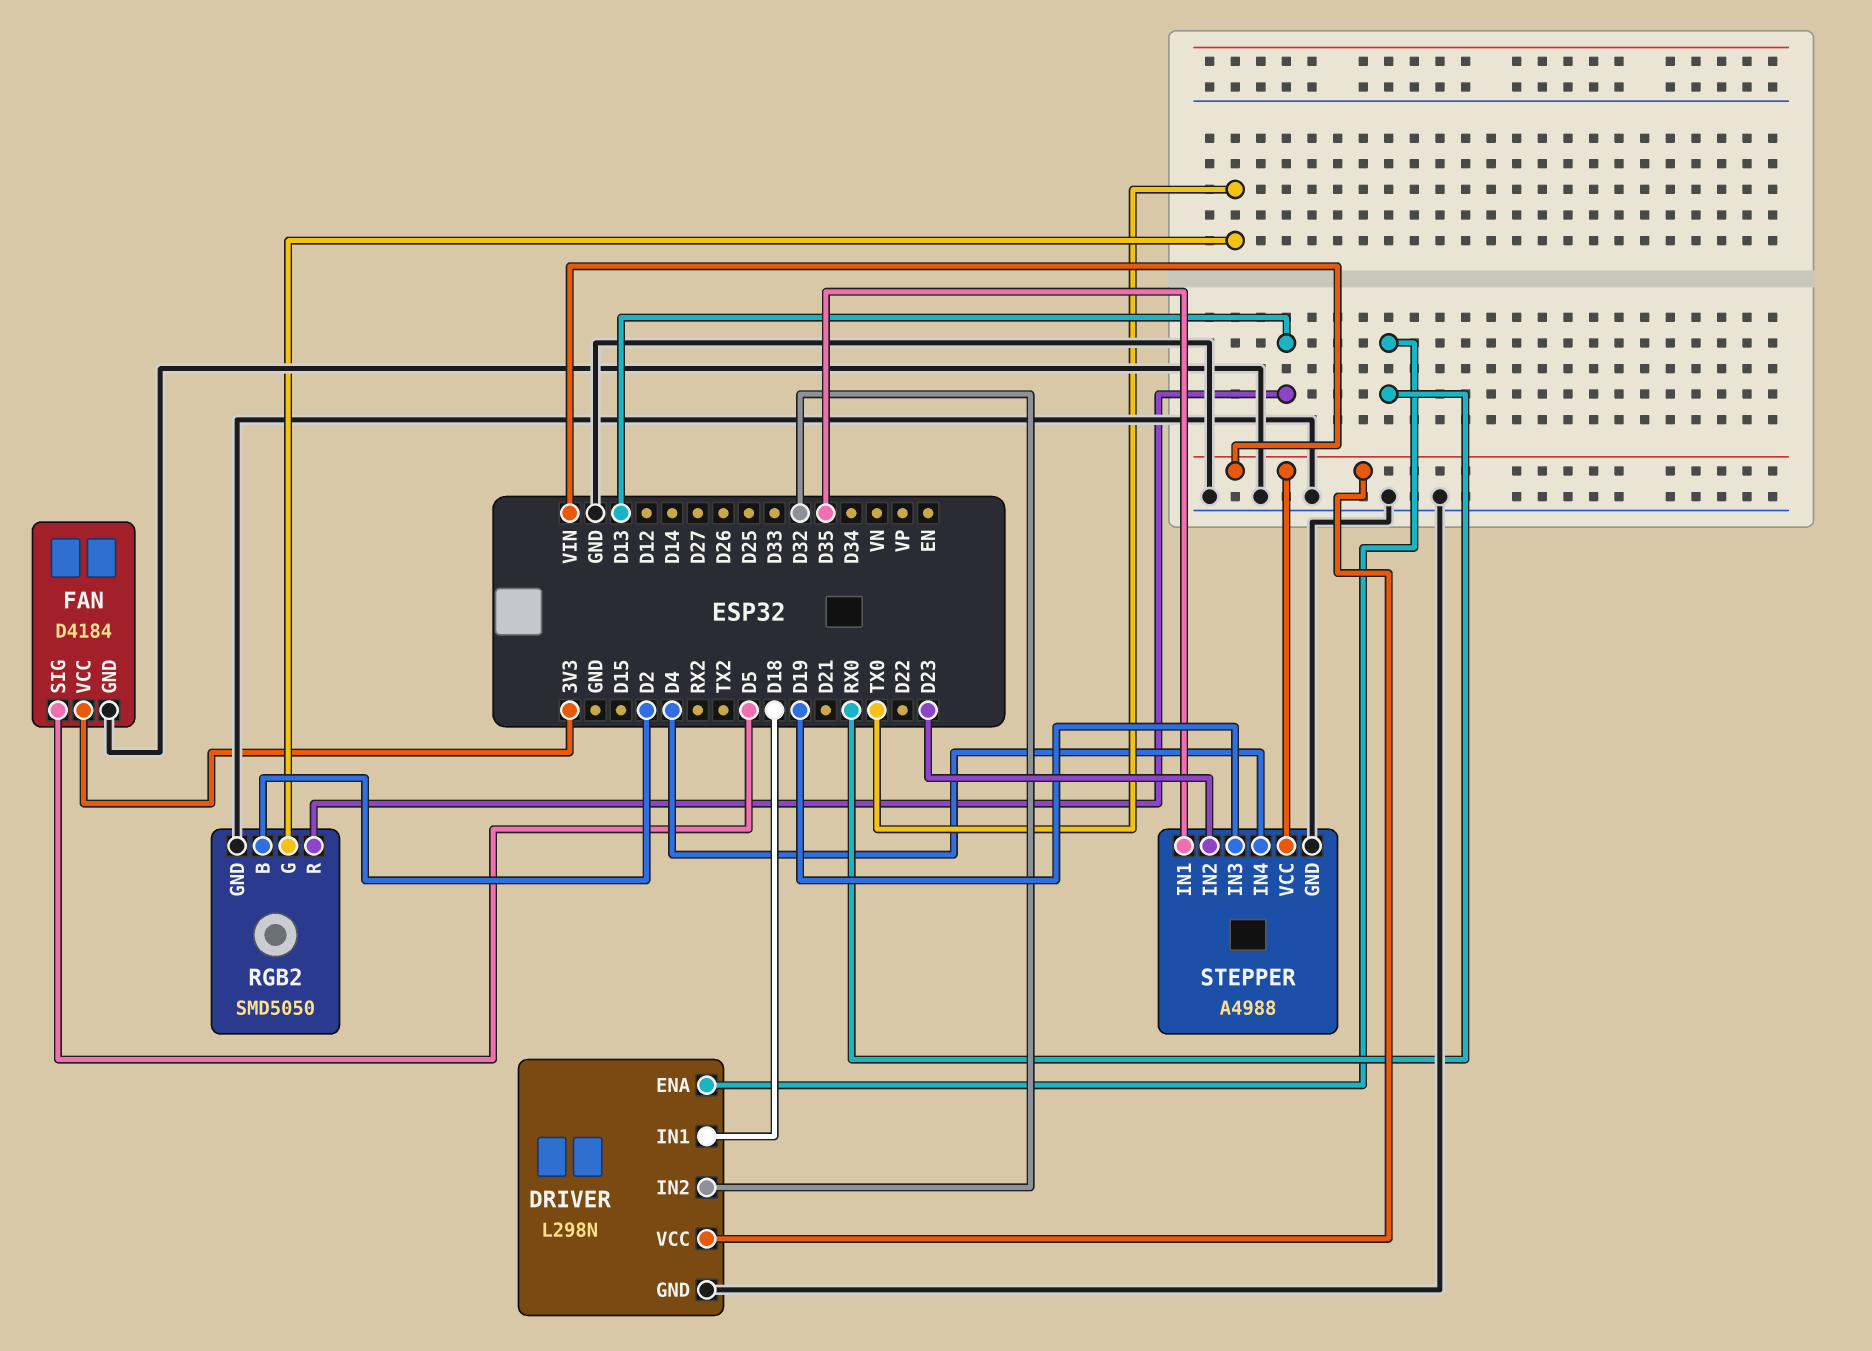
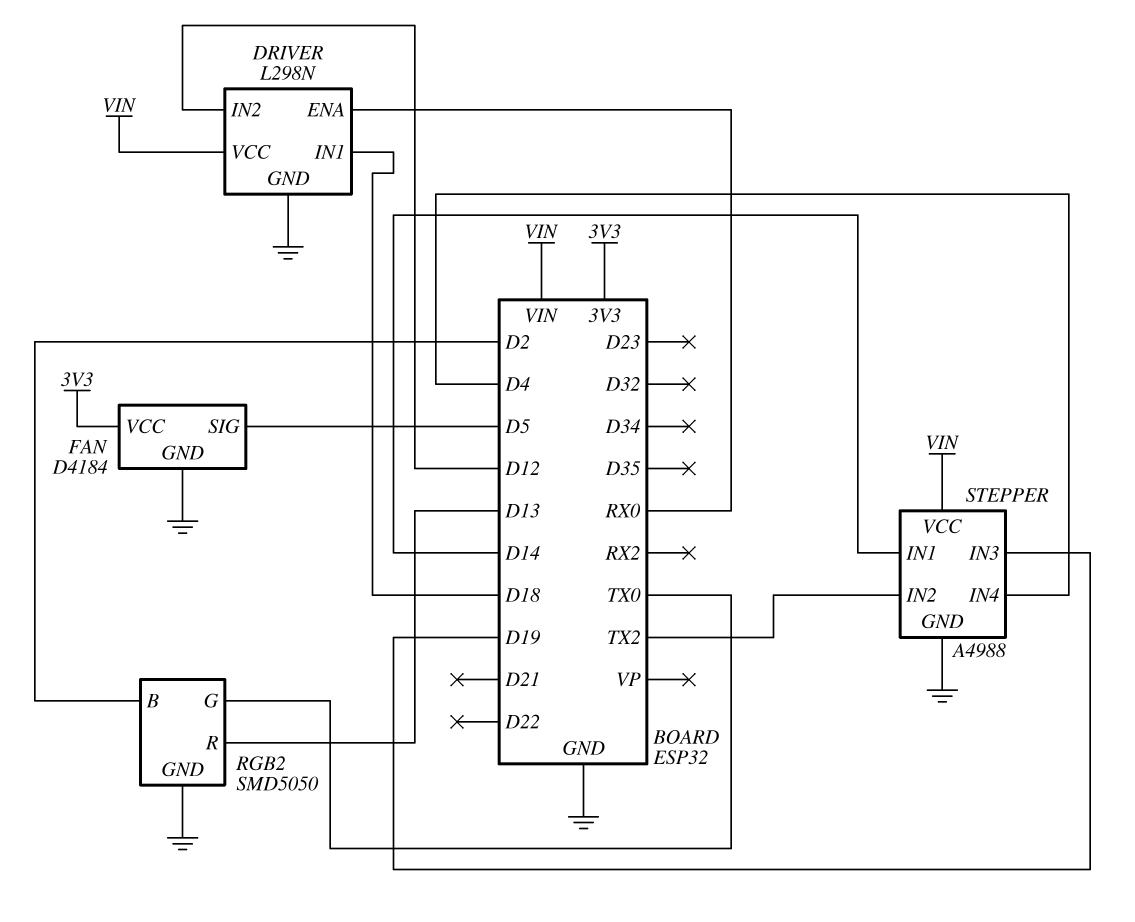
DRIVER pin IN2: D32 -> D12
STEPPER pin IN1: D35 -> D14
STEPPER pin IN2: D23 -> TX2

